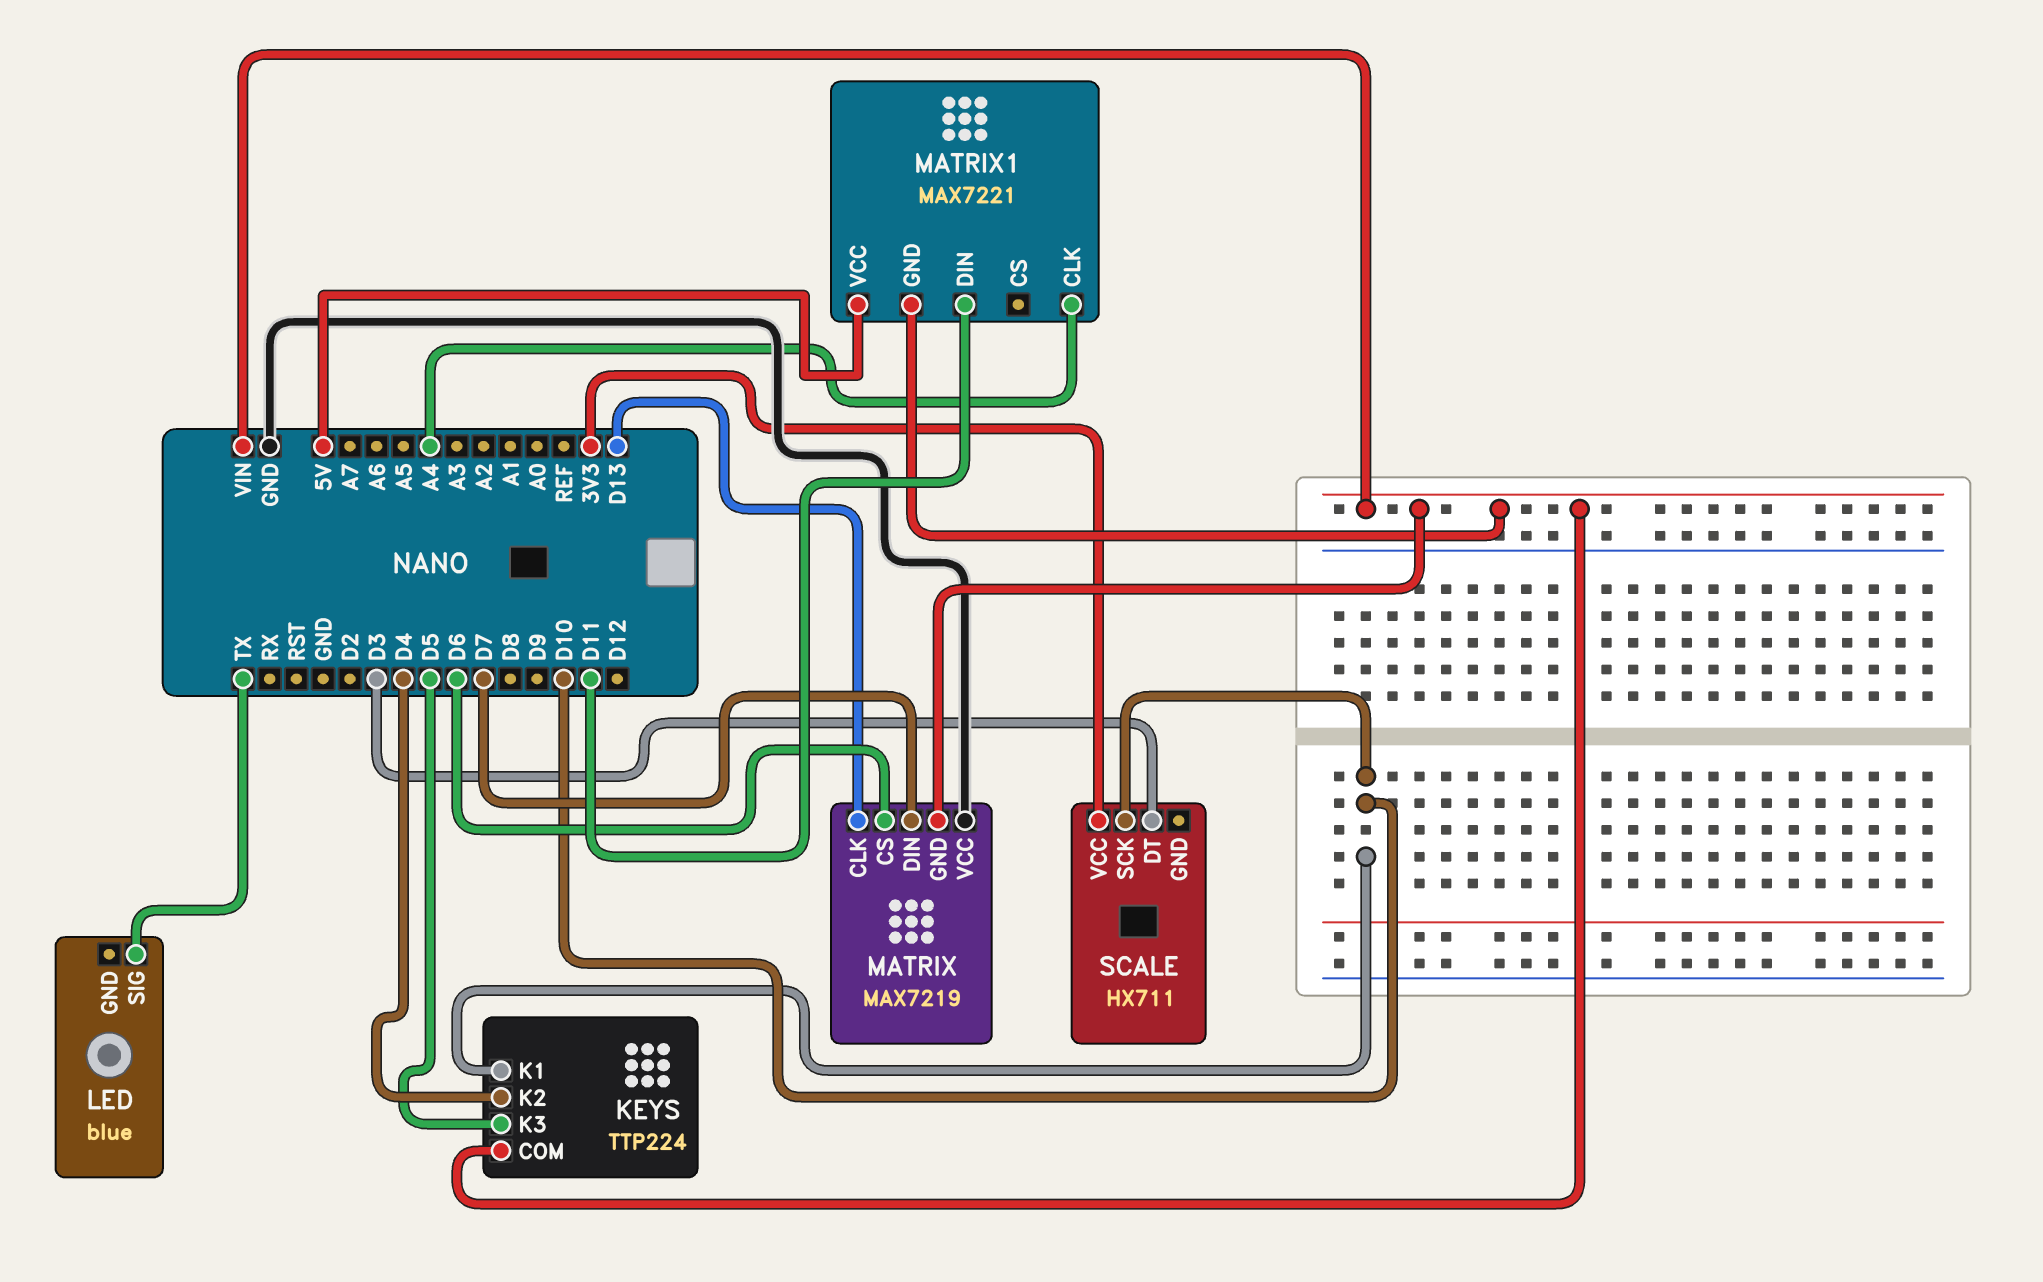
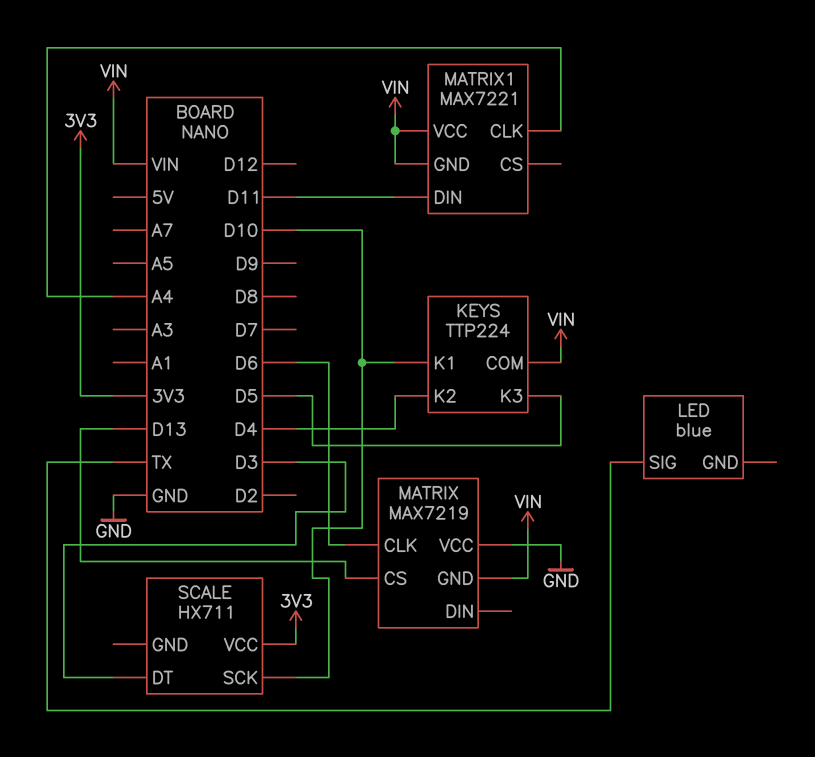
MATRIX pin CLK: D13 -> D6
MATRIX pin CS: D6 -> D13
MATRIX pin DIN: D7 -> none
MATRIX1 pin VCC: 5V -> VIN

